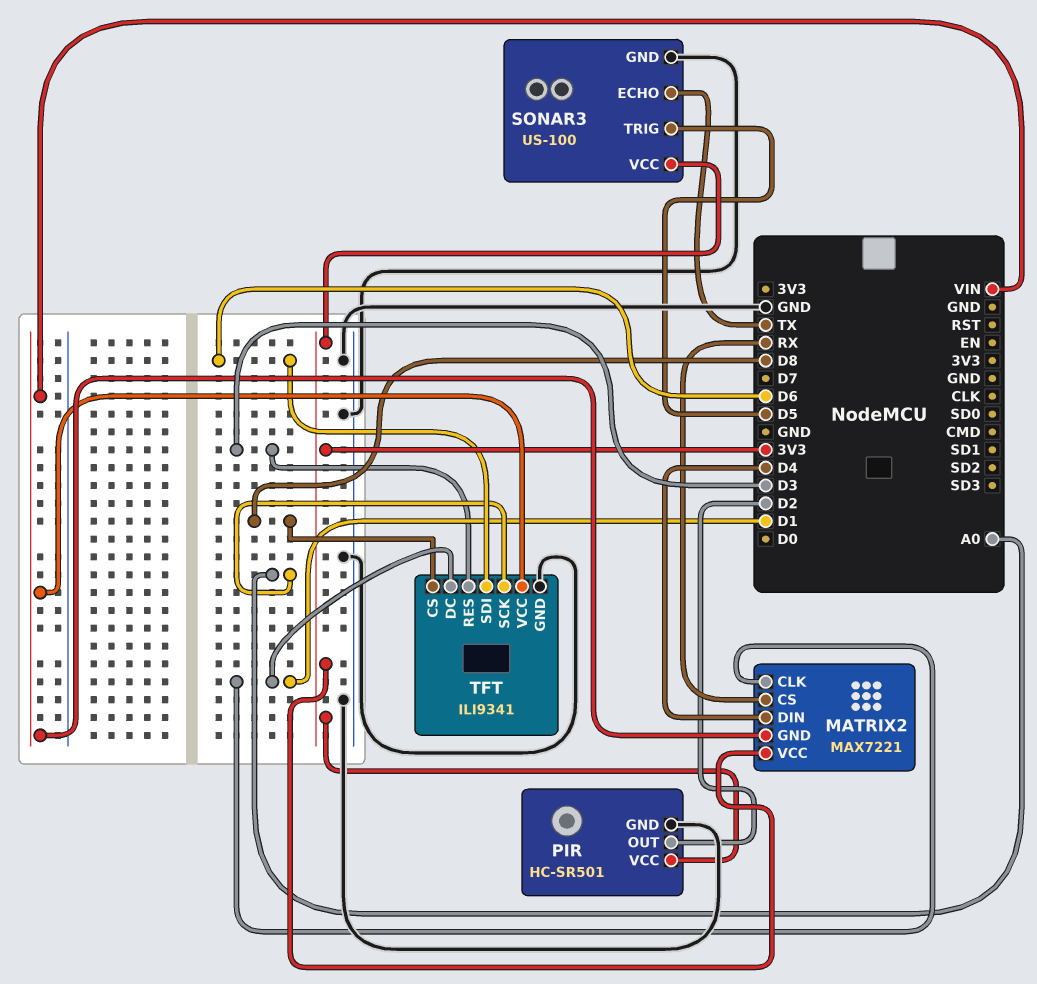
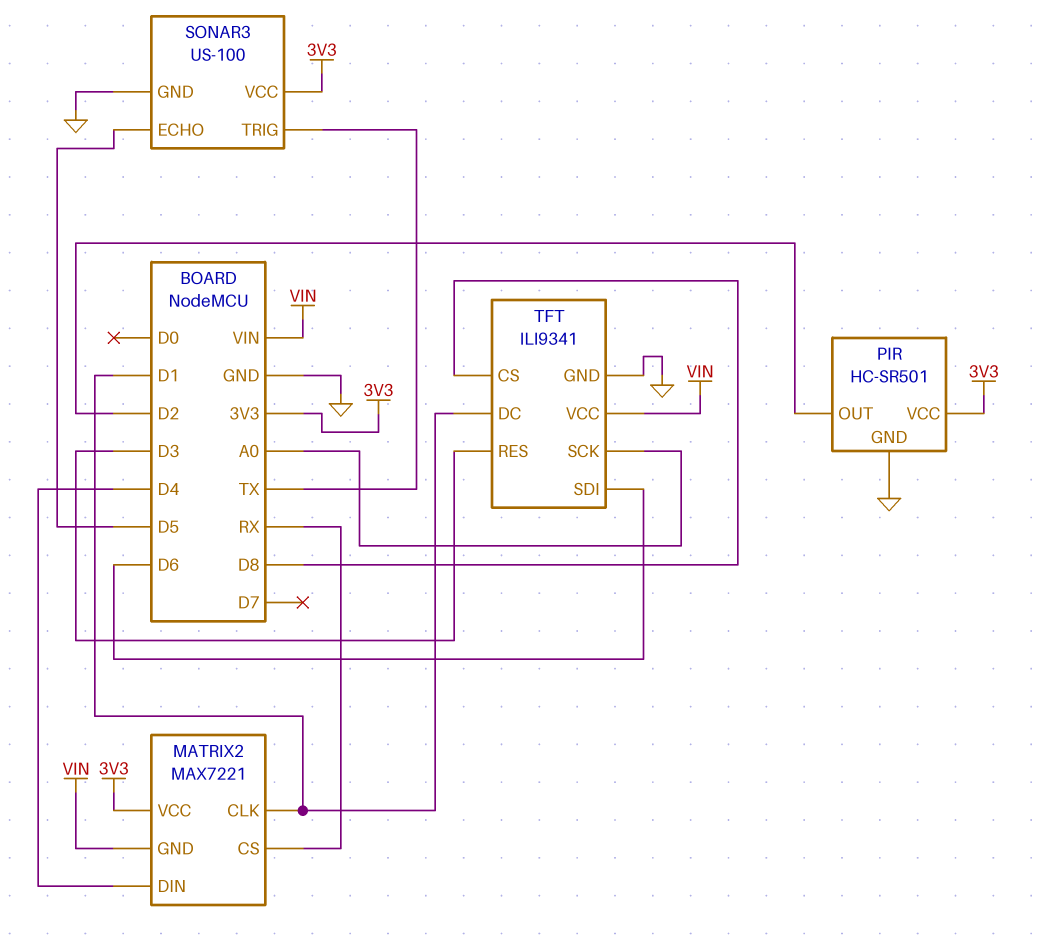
SONAR3 pin ECHO: TX -> D5
SONAR3 pin TRIG: D5 -> TX

